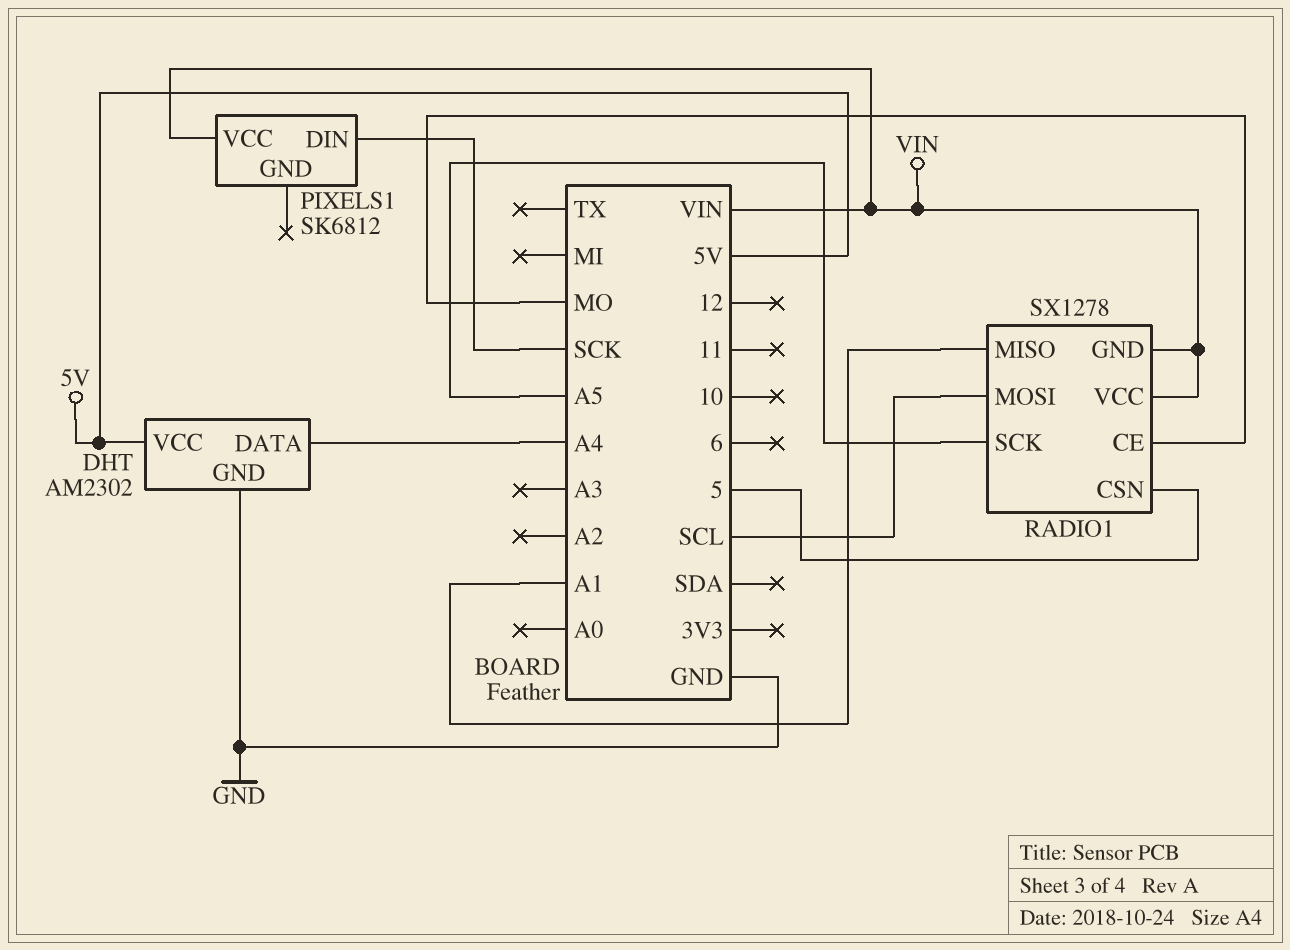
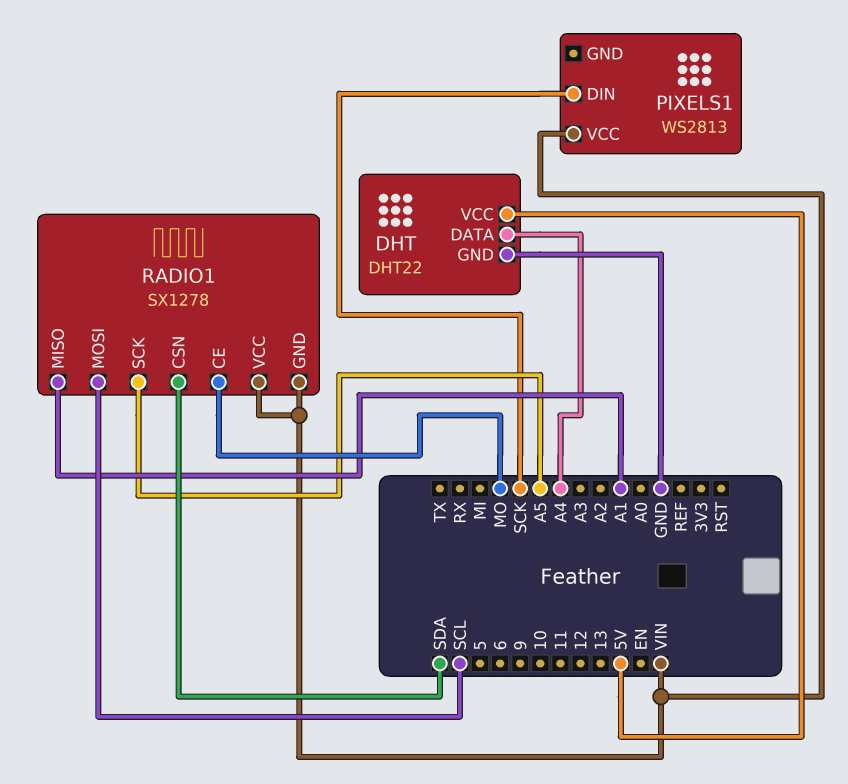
DHT: AM2302 -> DHT22
PIXELS1: SK6812 -> WS2813
RADIO1 pin CSN: 5 -> SDA

